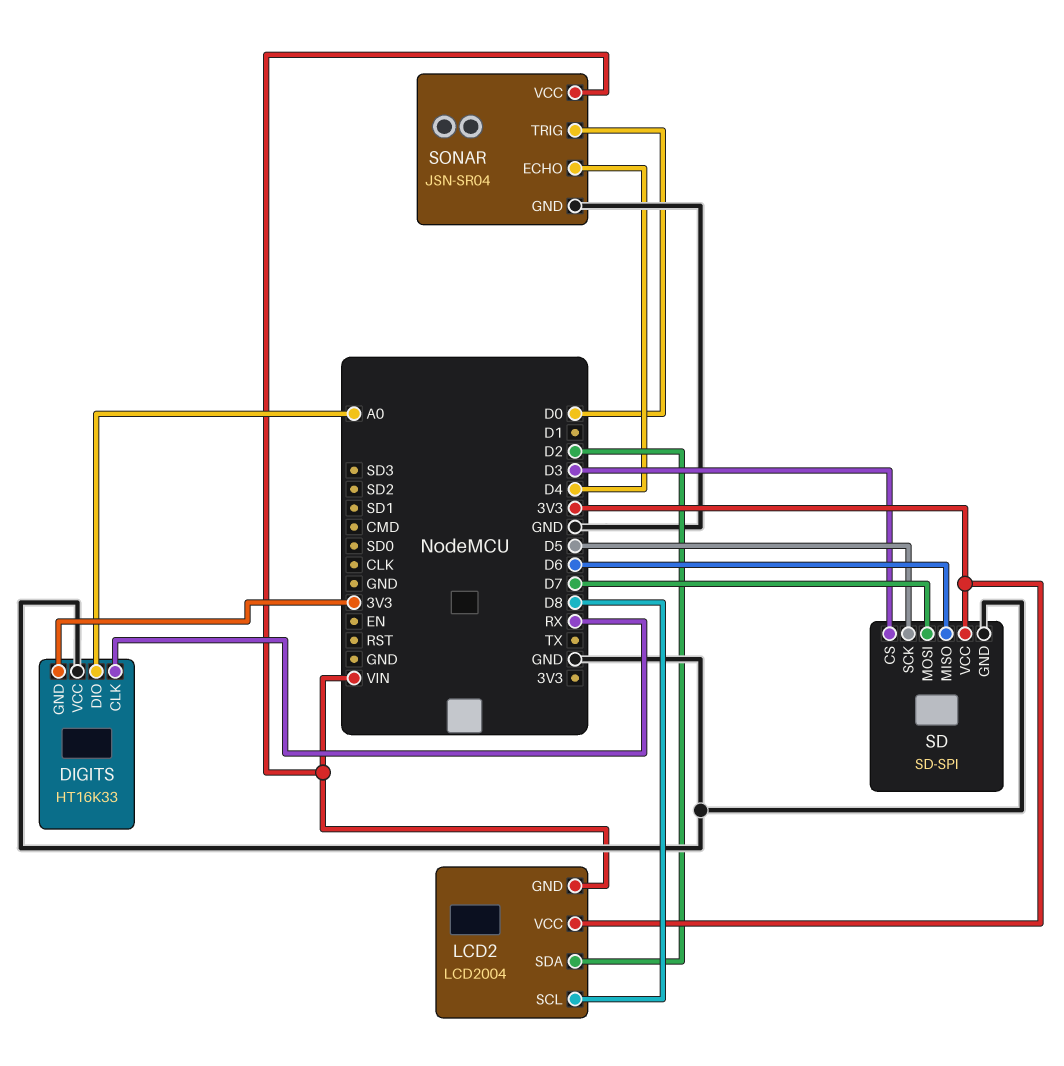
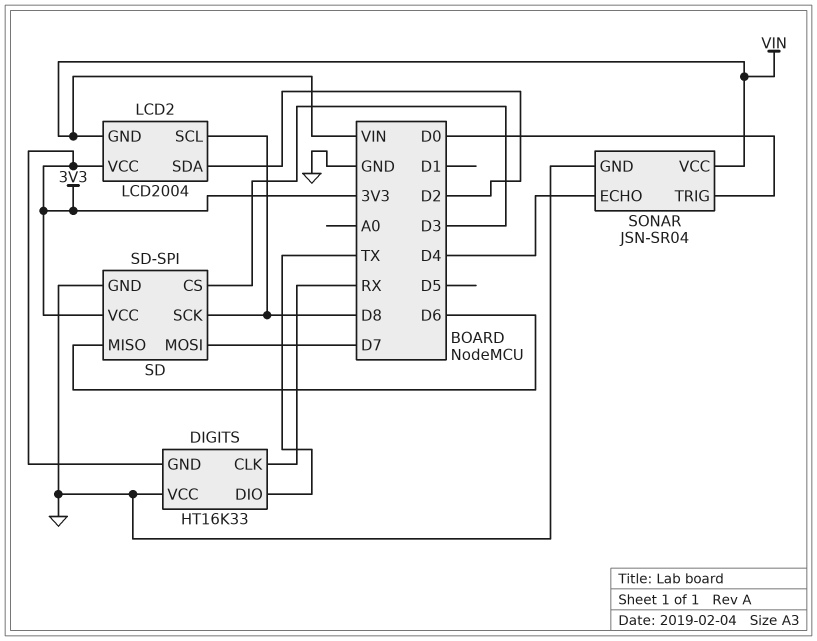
DIGITS pin DIO: A0 -> TX
SD pin SCK: D5 -> D8

